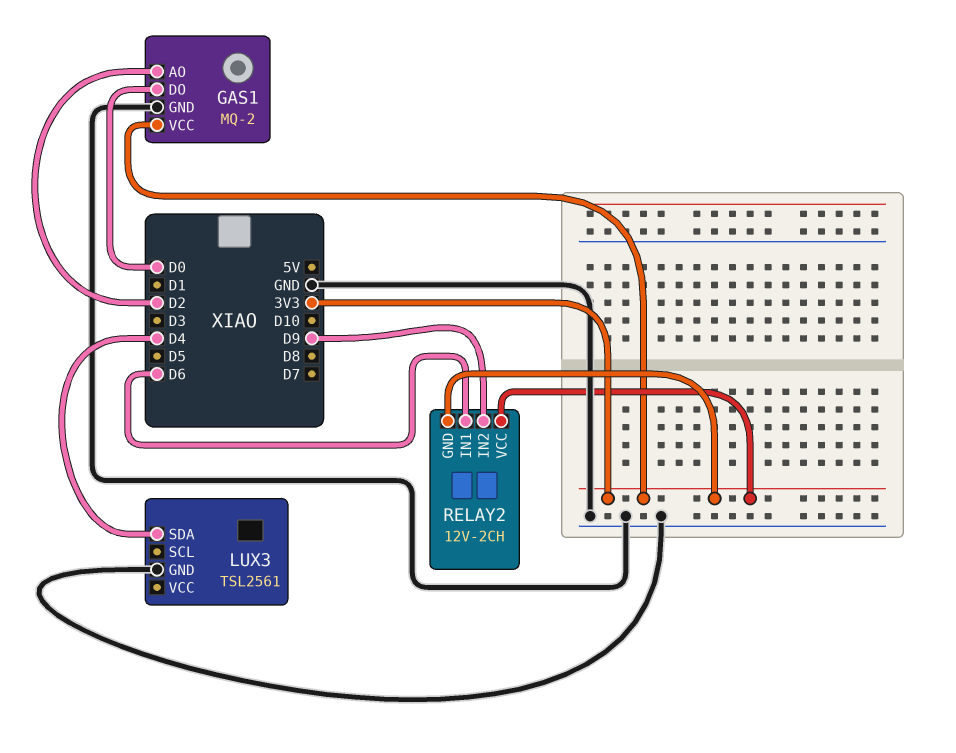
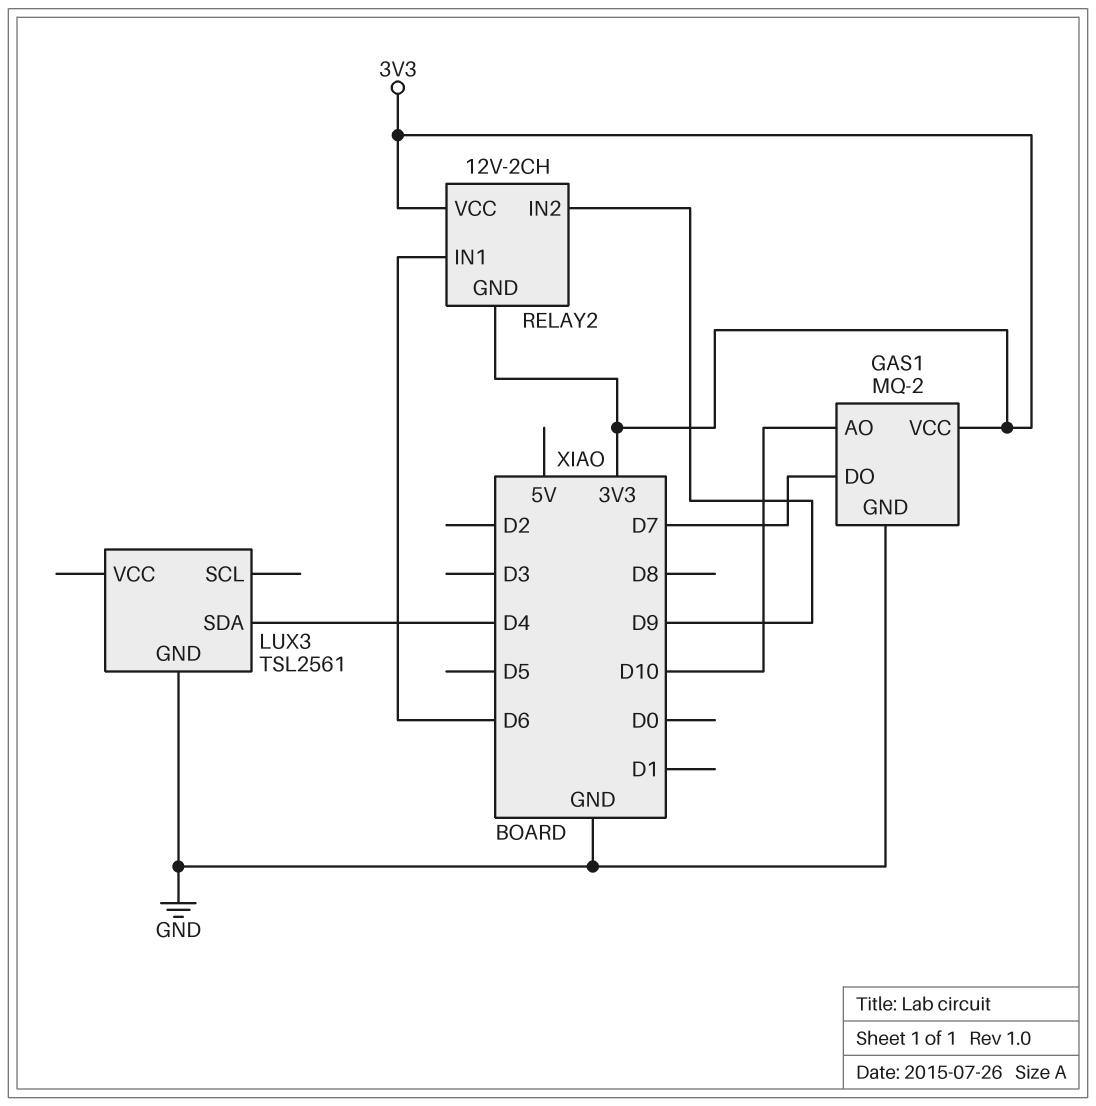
GAS1 pin AO: D2 -> D10
GAS1 pin DO: D0 -> D7

